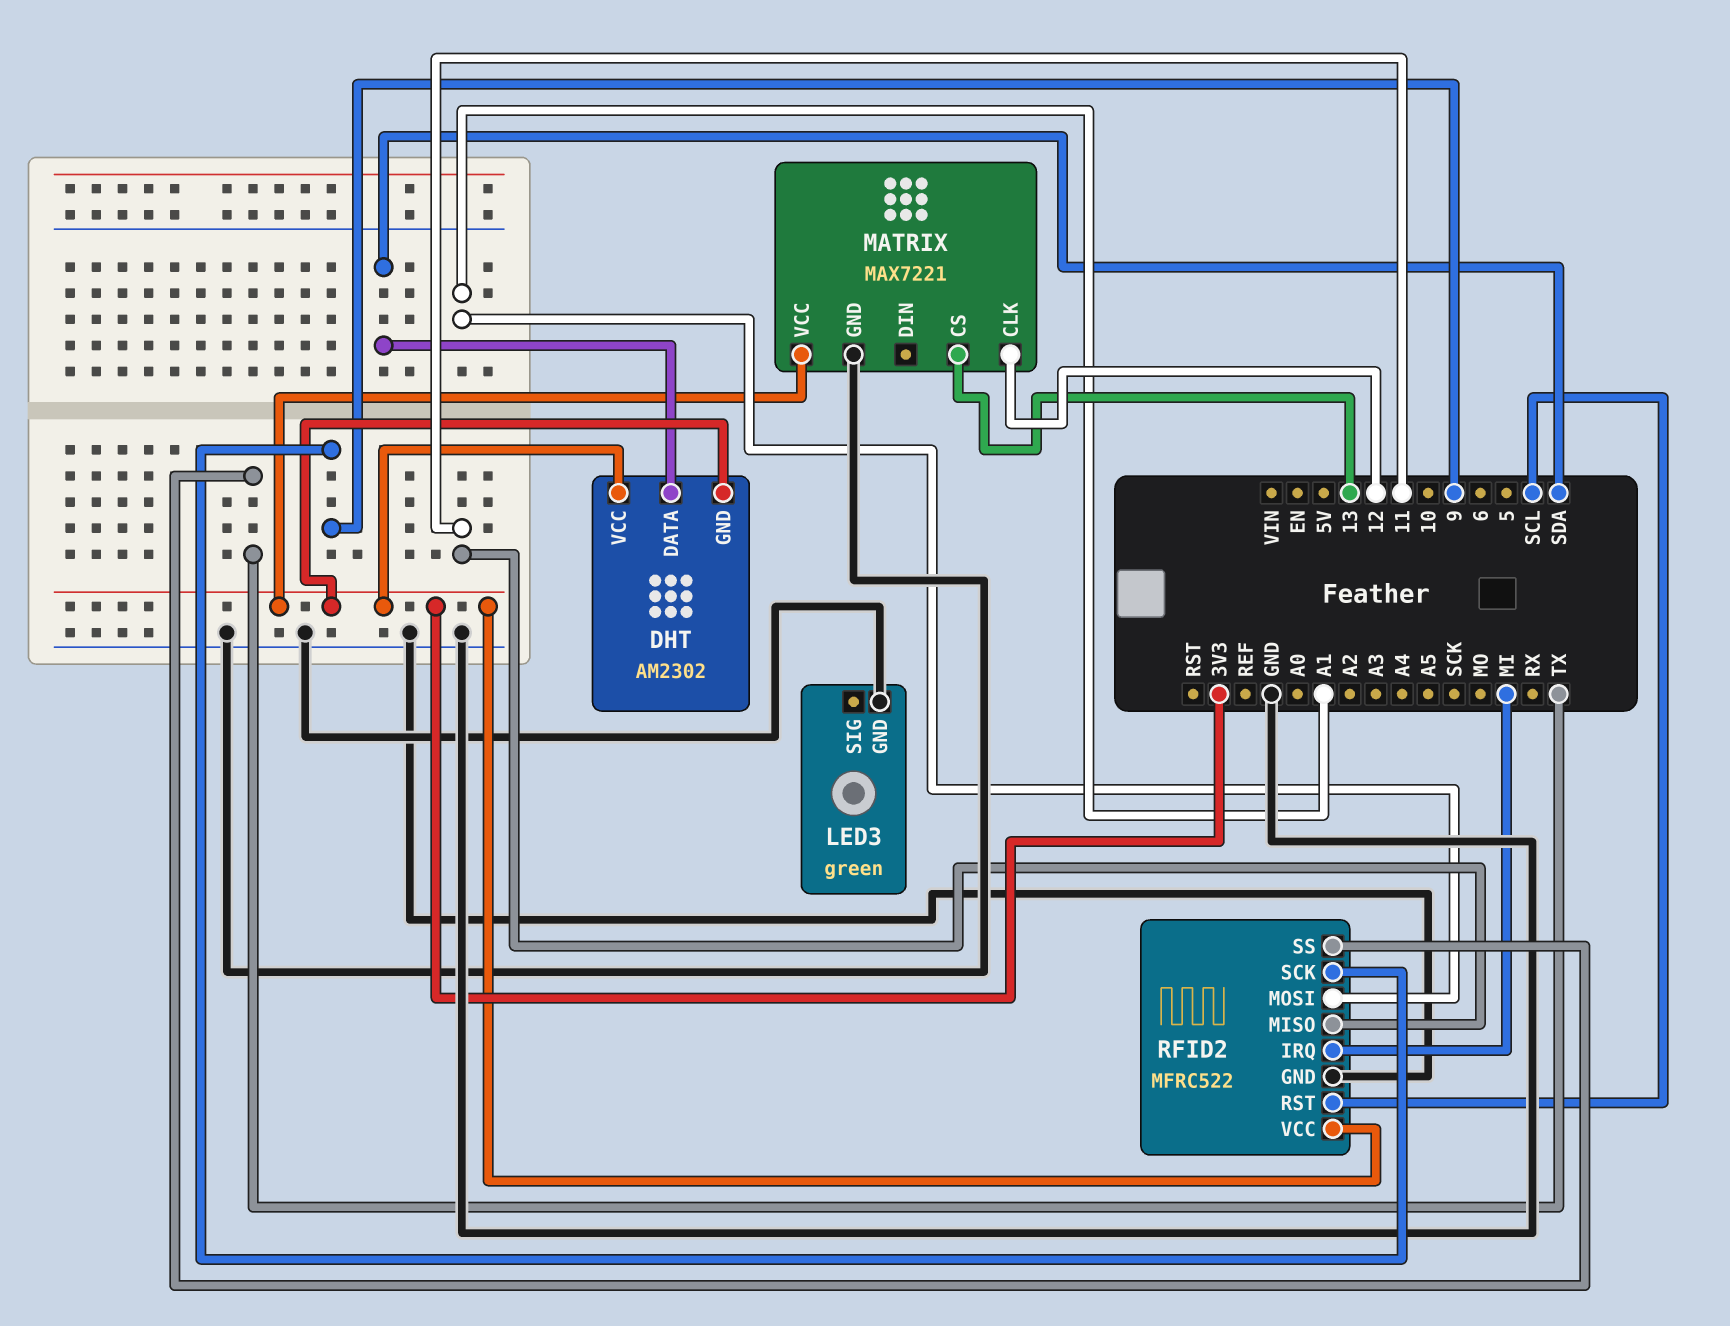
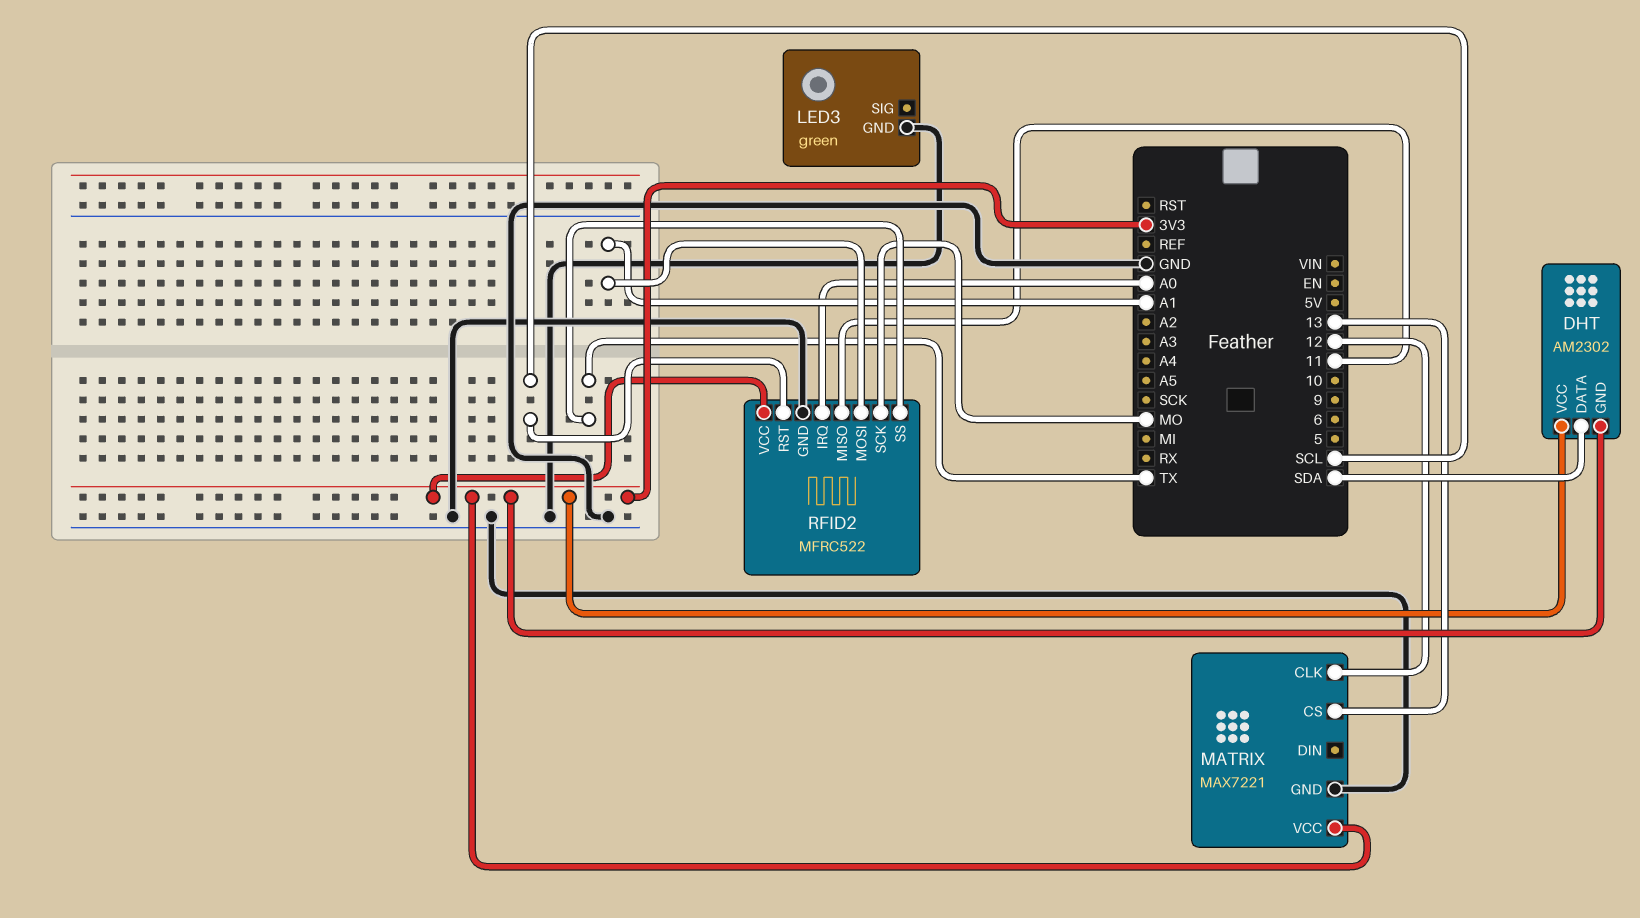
RFID2 pin IRQ: MI -> A0
RFID2 pin SCK: 9 -> MO

